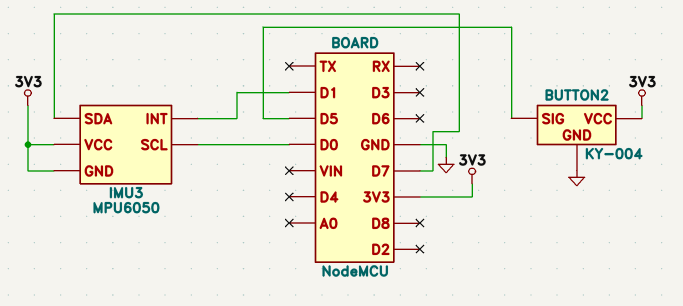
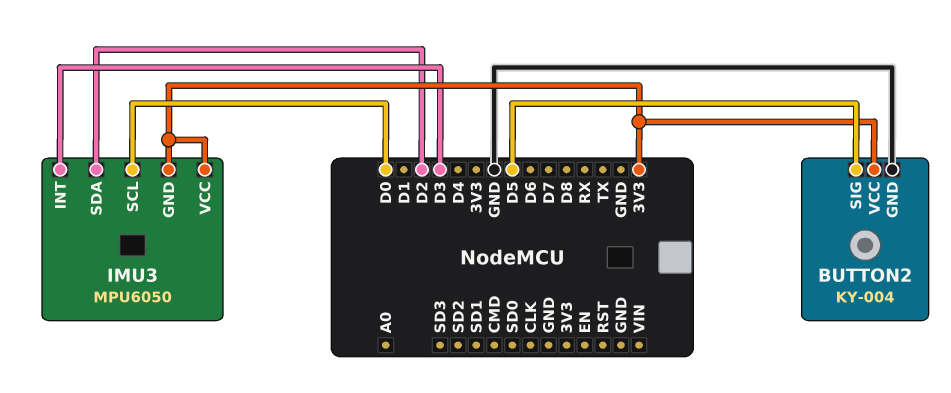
IMU3 pin INT: D1 -> D3
IMU3 pin SDA: D7 -> D2

